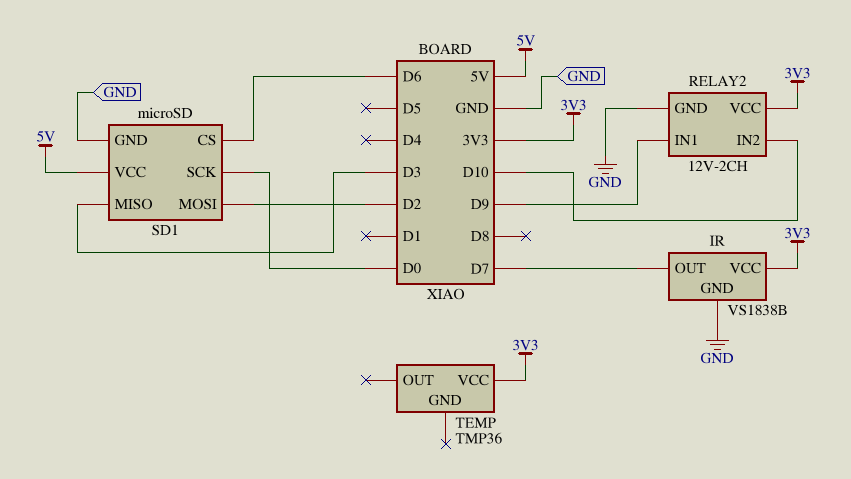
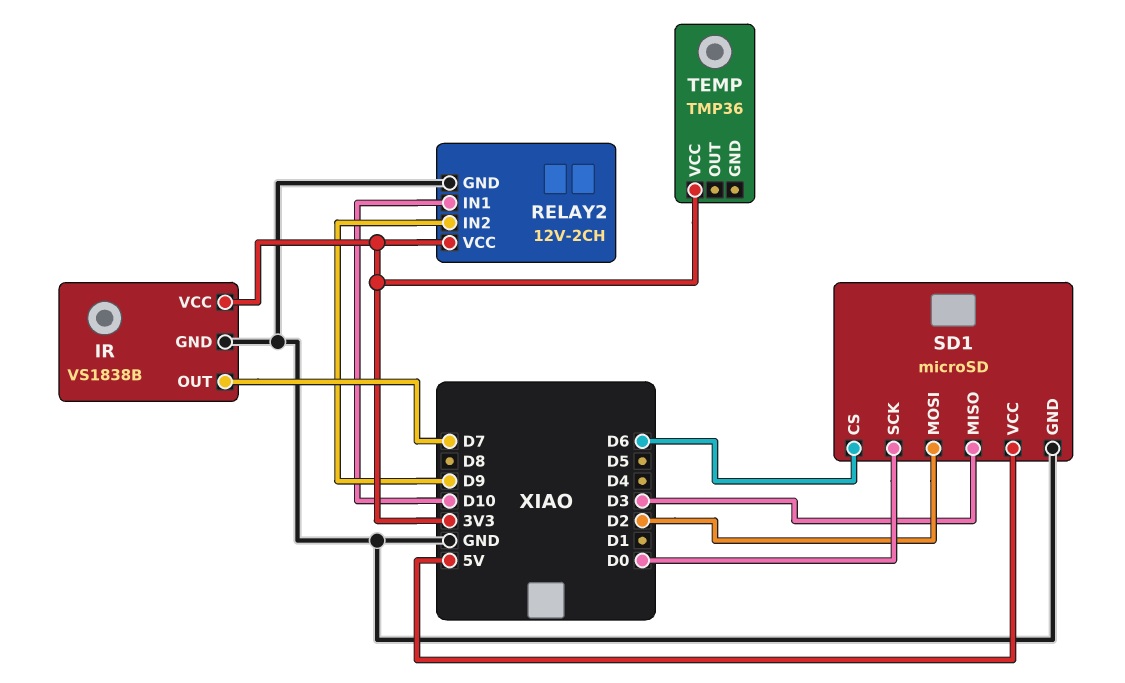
RELAY2 pin IN1: D9 -> D10
RELAY2 pin IN2: D10 -> D9

